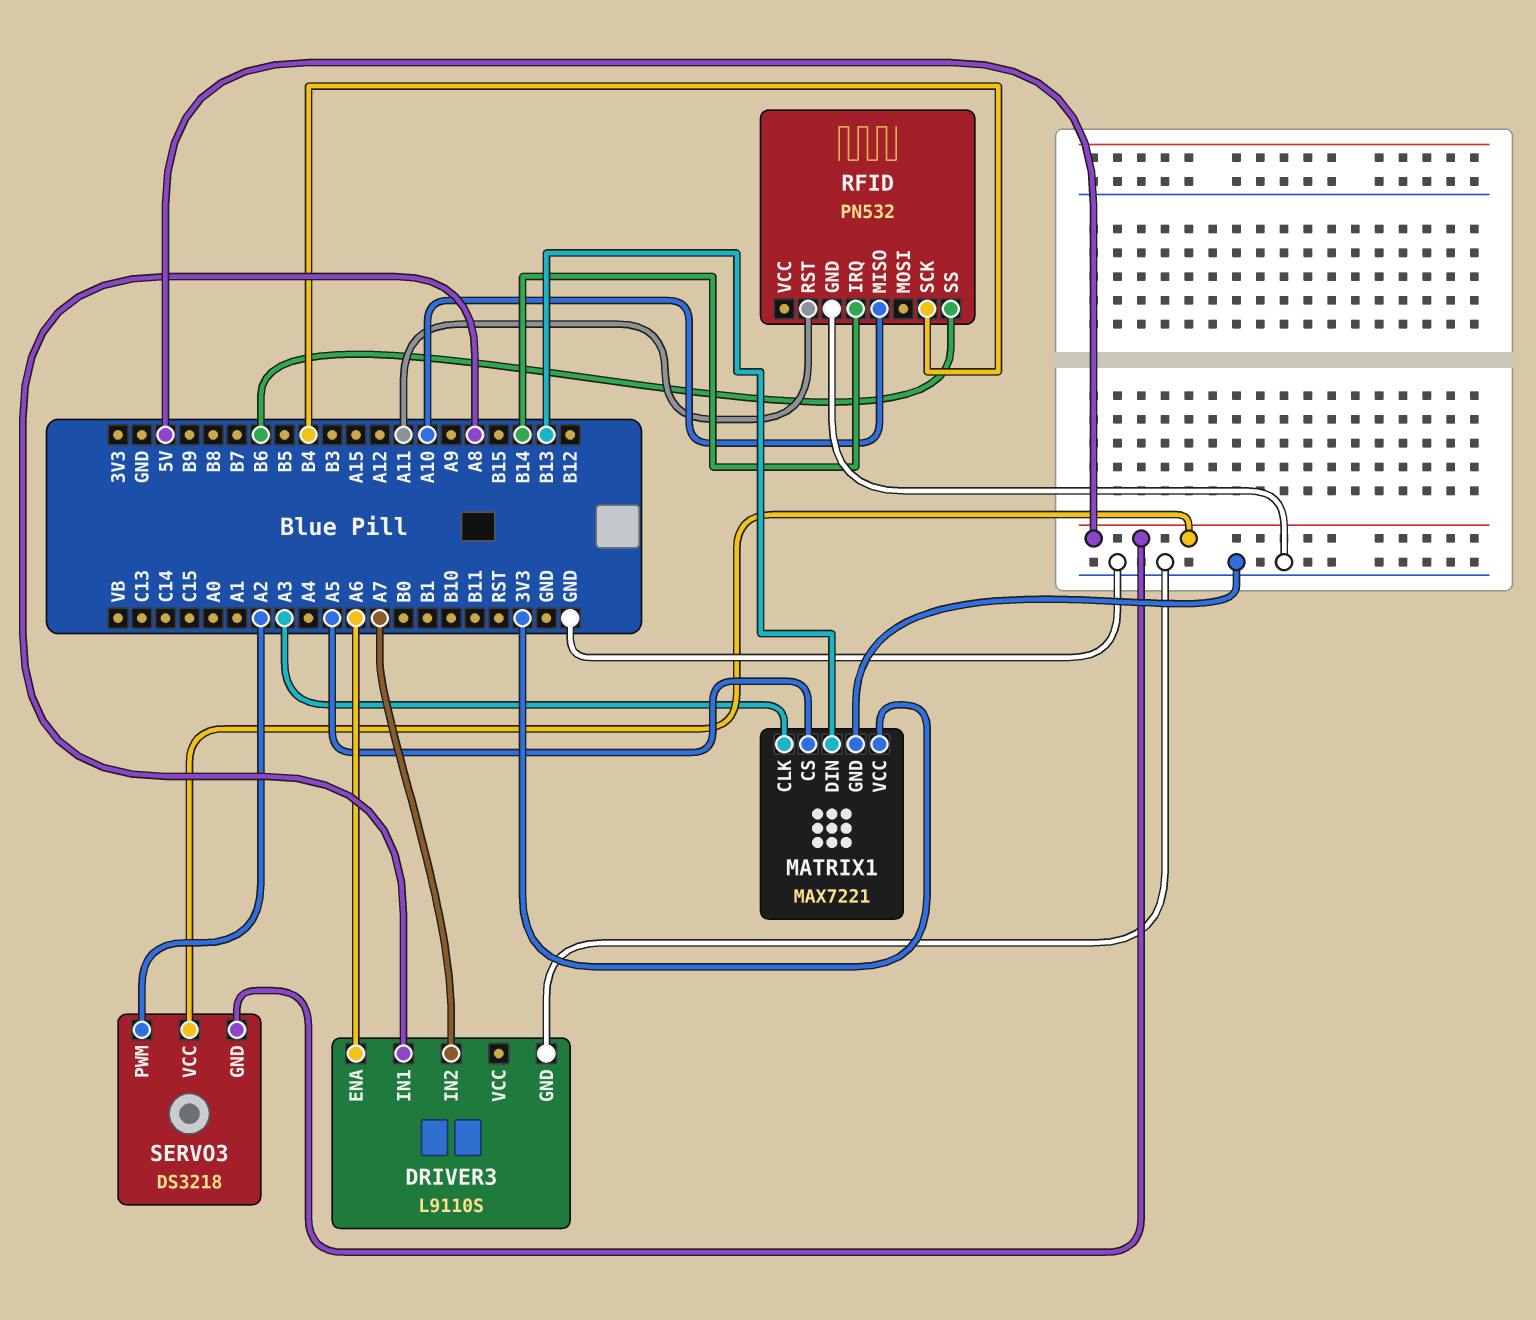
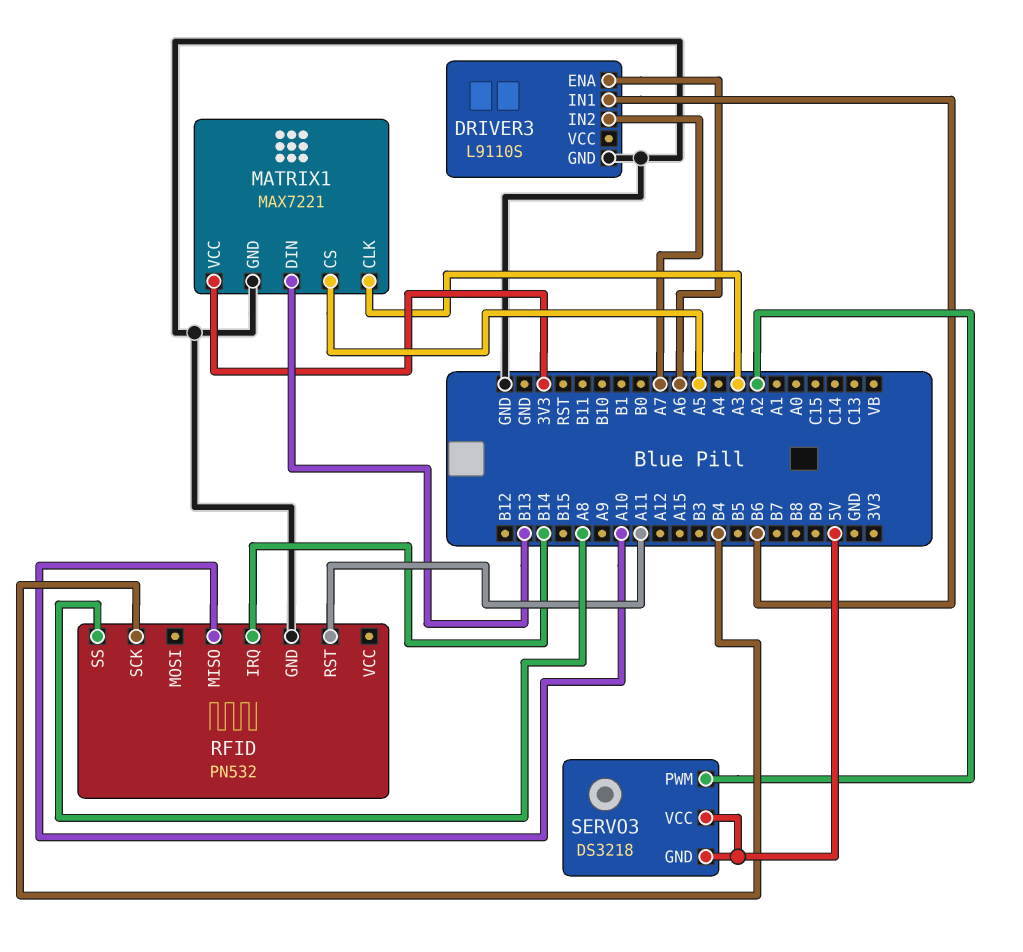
DRIVER3 pin IN1: A8 -> B6
RFID pin SS: B6 -> A8

